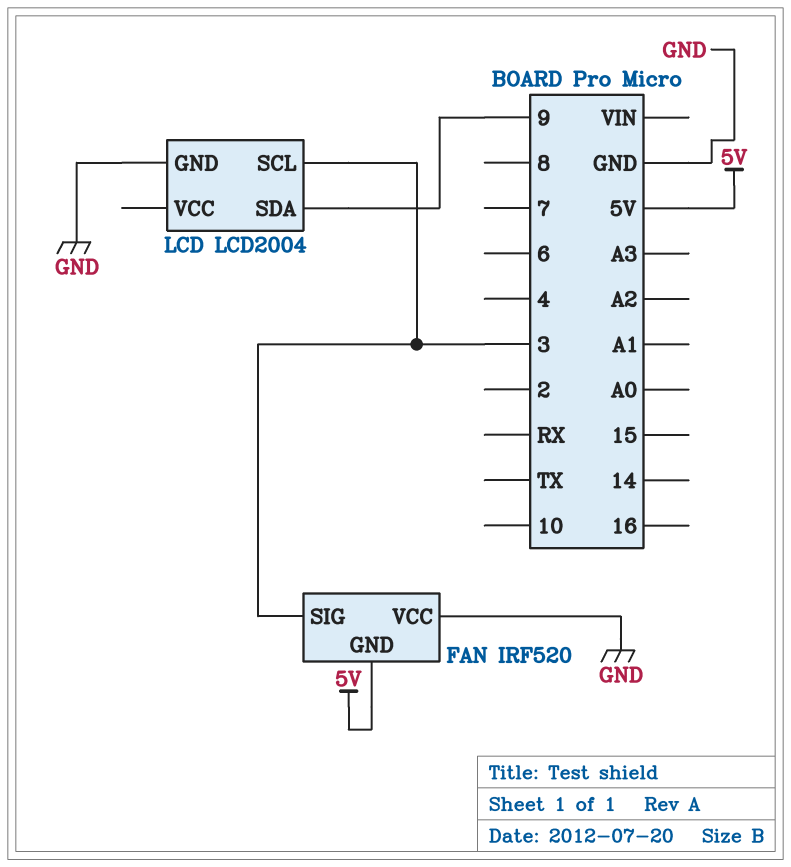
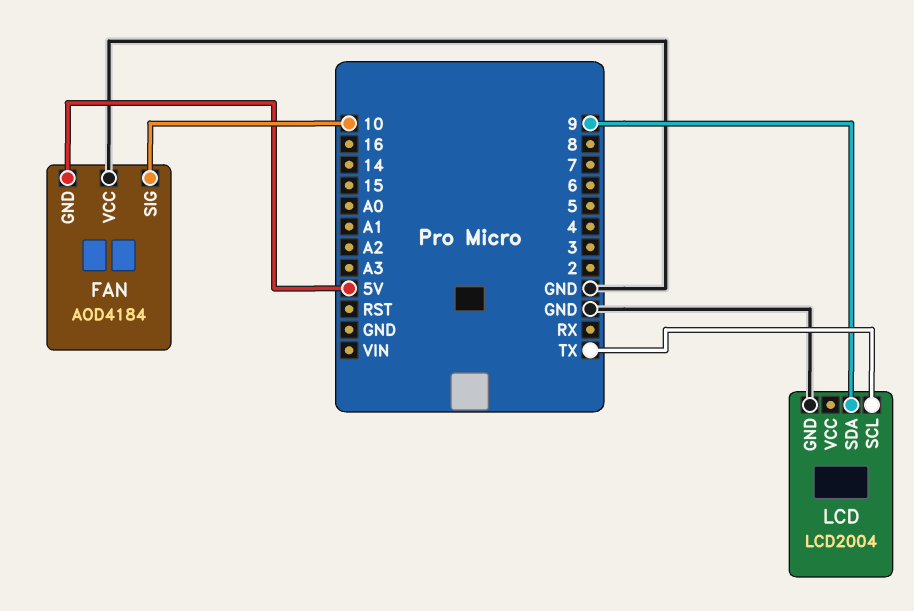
FAN: IRF520 -> AOD4184
FAN pin SIG: 3 -> 10
LCD pin SCL: 3 -> TX

